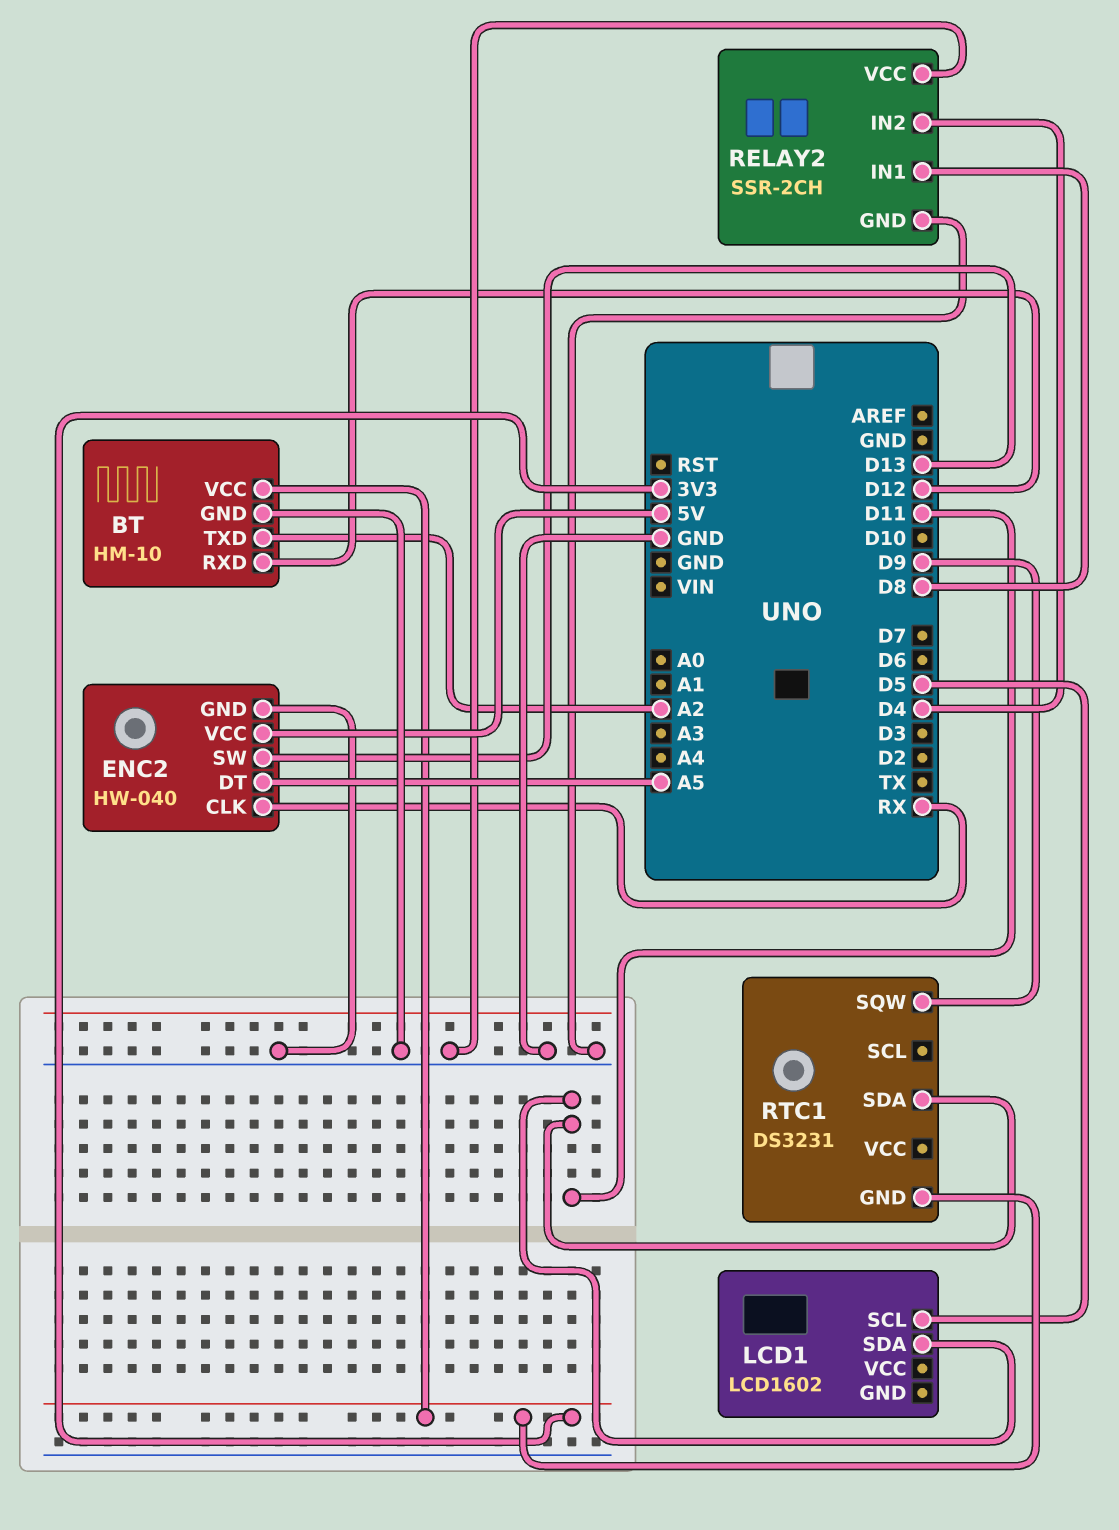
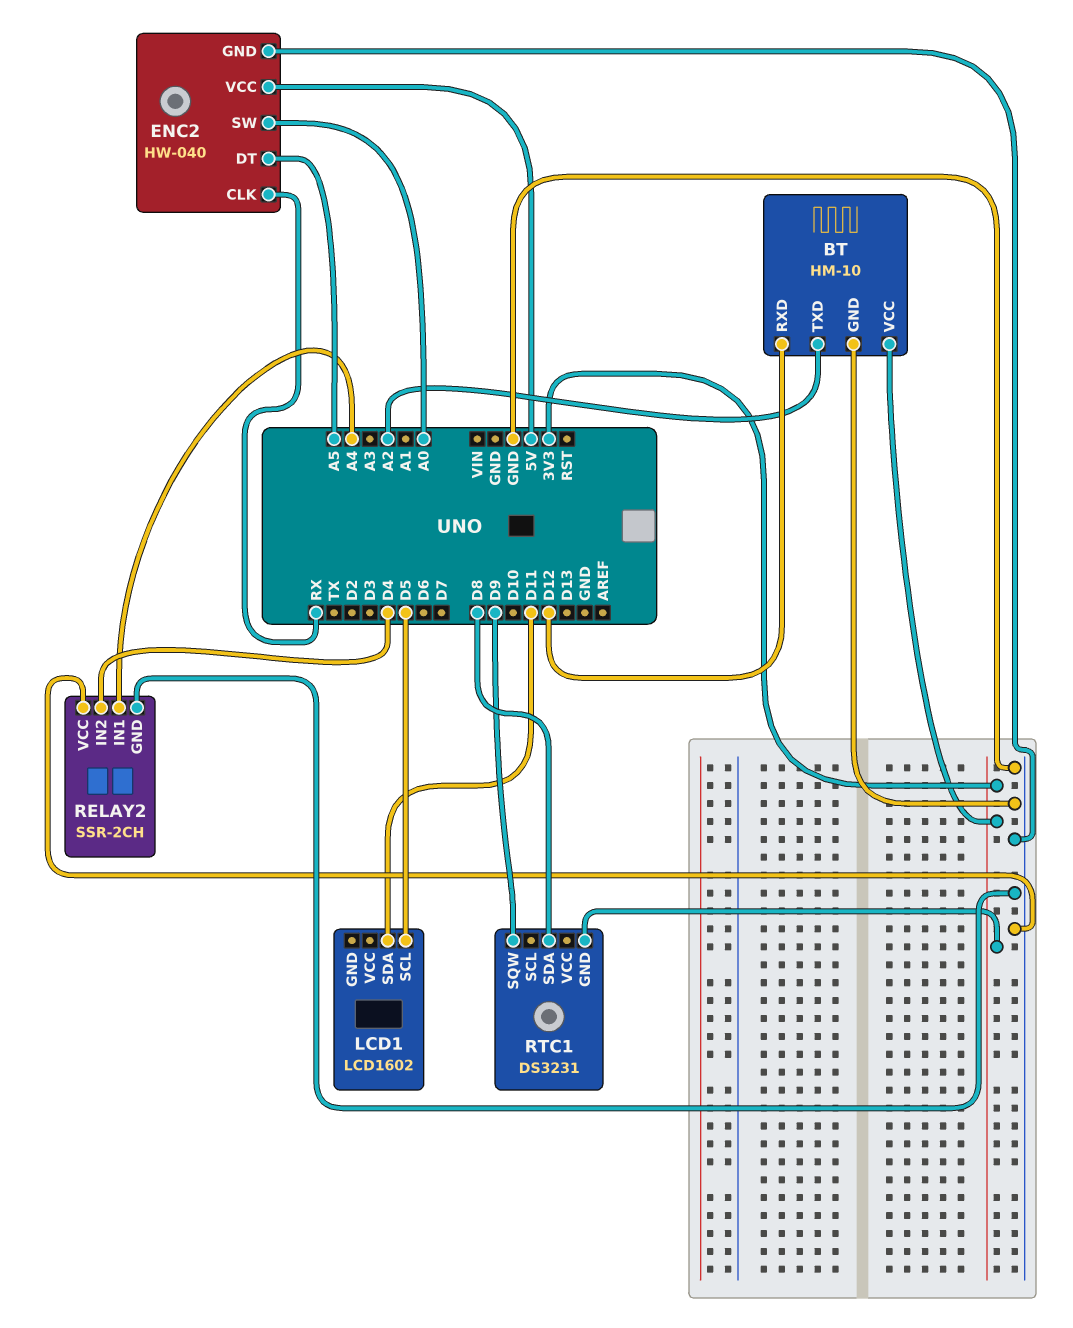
ENC2 pin SW: D13 -> A0
RELAY2 pin IN1: D8 -> A4
RTC1 pin SDA: D11 -> D8

